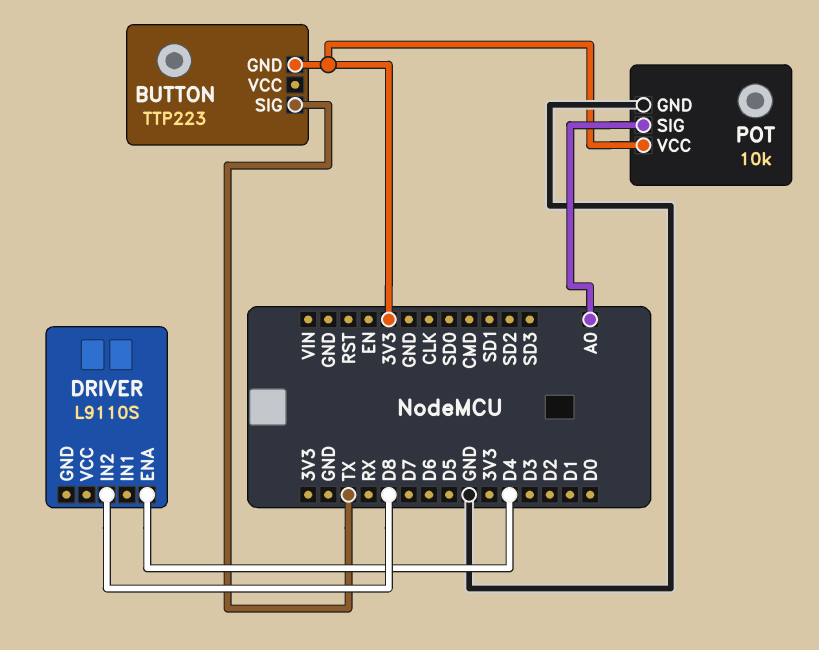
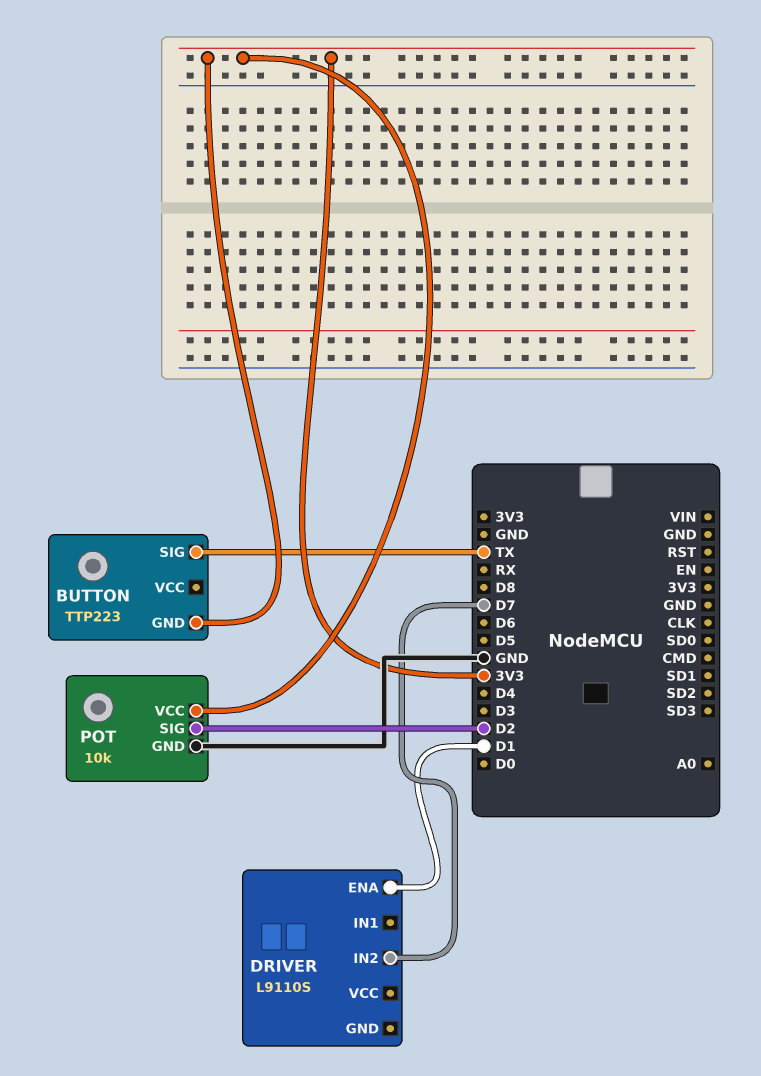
DRIVER pin ENA: D4 -> D1
DRIVER pin IN2: D8 -> D7
POT pin SIG: A0 -> D2

